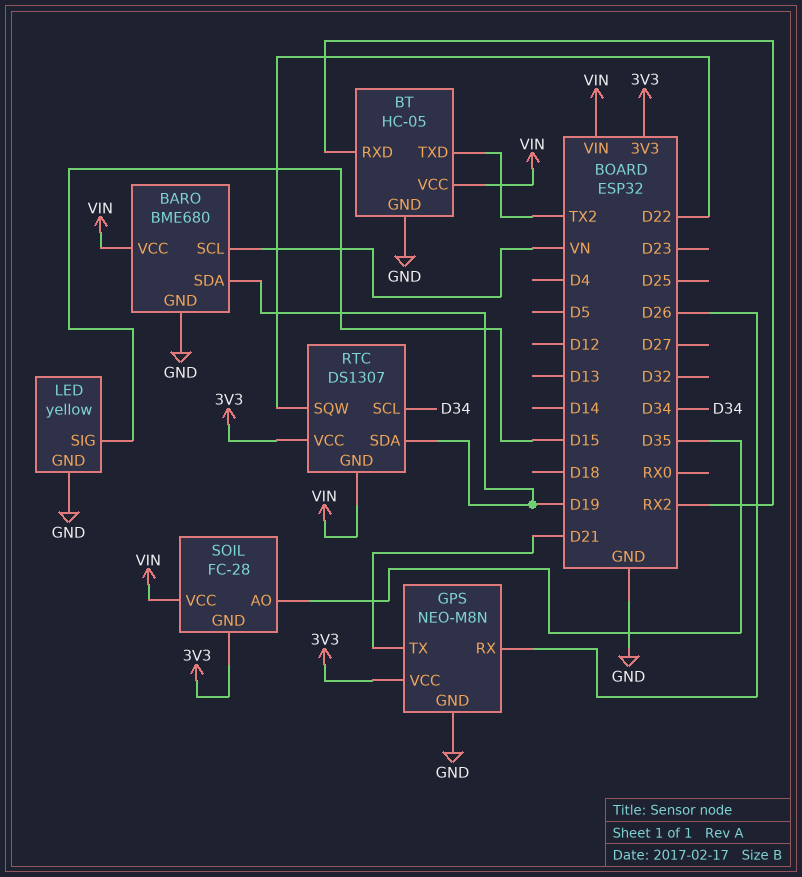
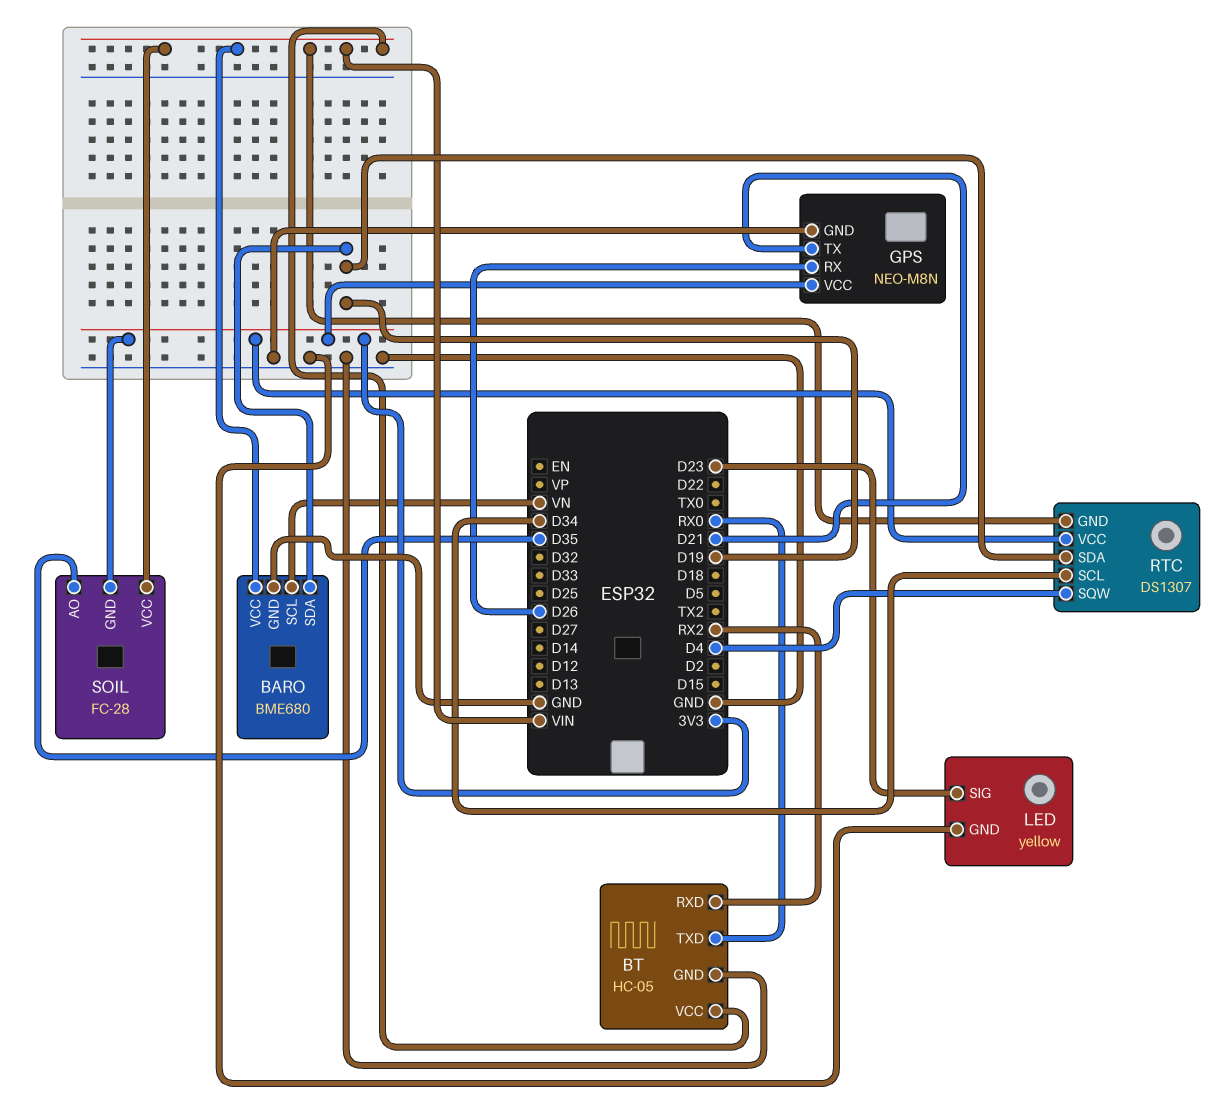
BT pin TXD: TX2 -> RX0
LED pin SIG: D15 -> D23
RTC pin SQW: D22 -> D4

